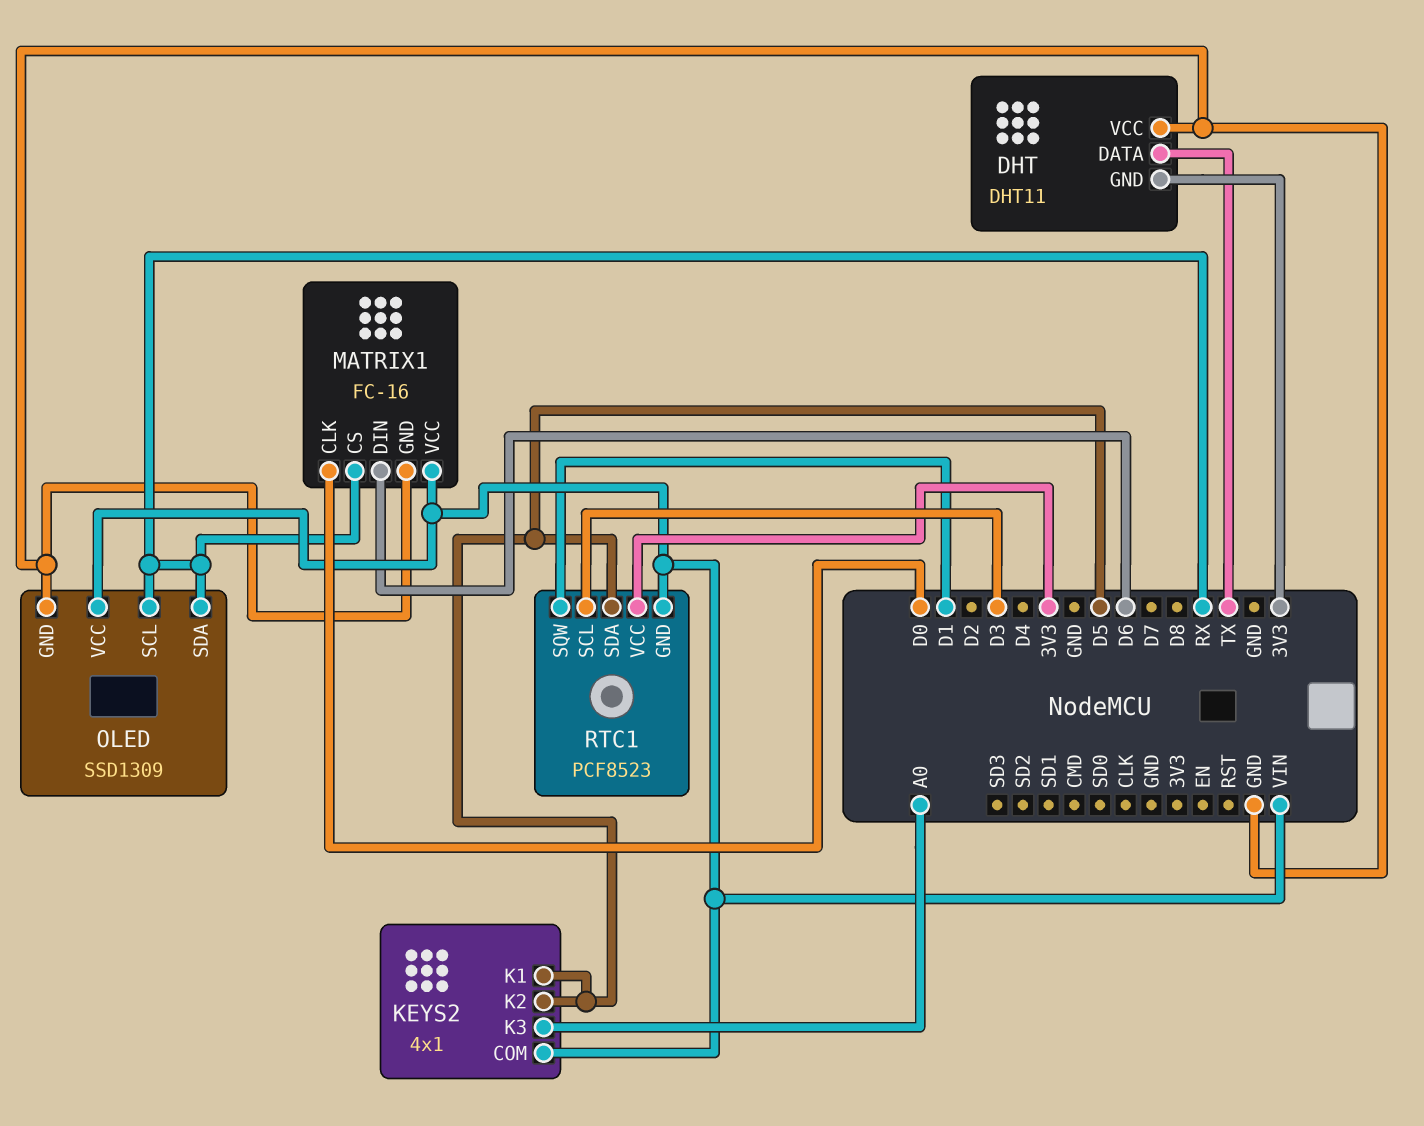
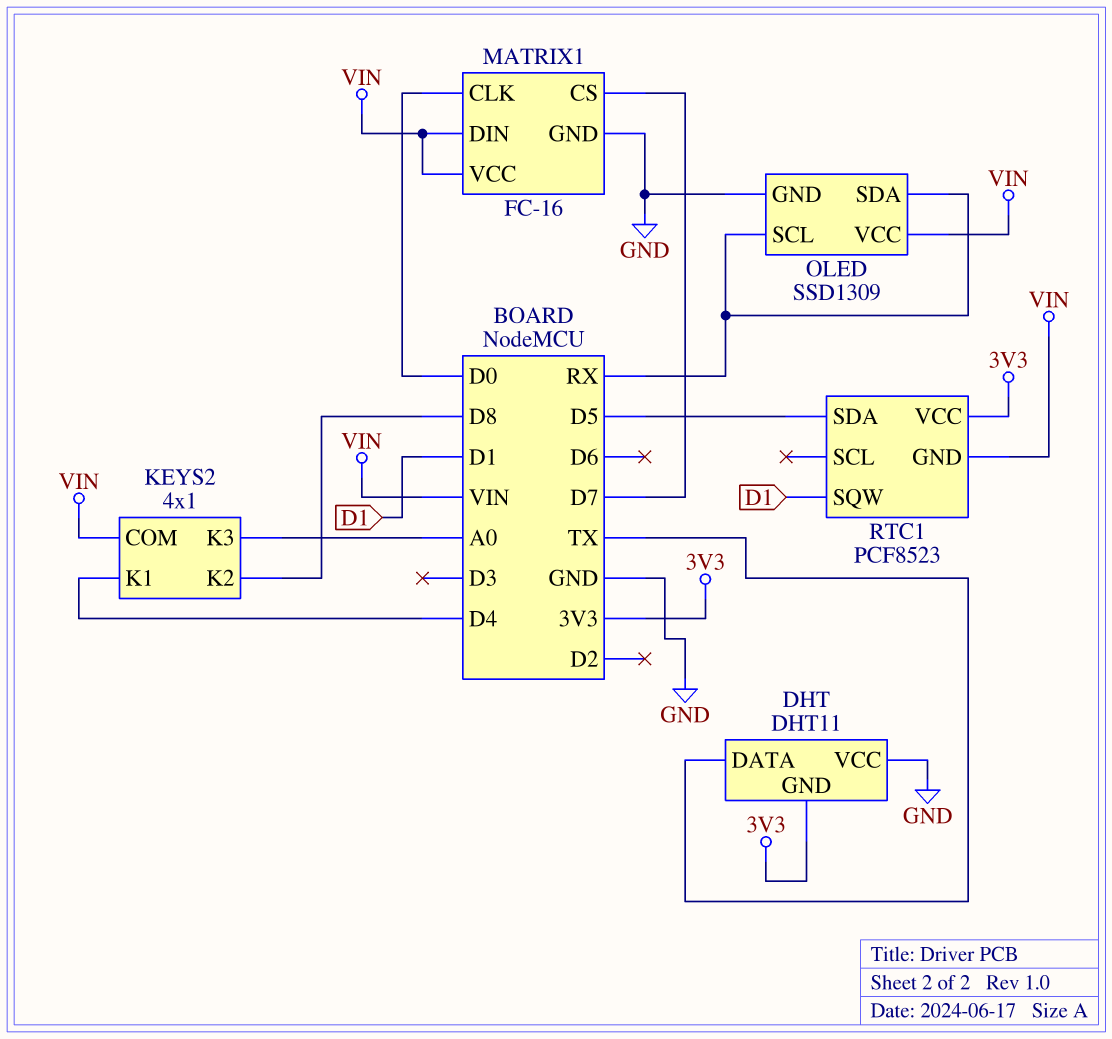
KEYS2 pin K1: D5 -> D4
KEYS2 pin K2: D5 -> D8
MATRIX1 pin CS: RX -> D7
MATRIX1 pin DIN: D6 -> VIN
RTC1 pin SCL: D3 -> none

